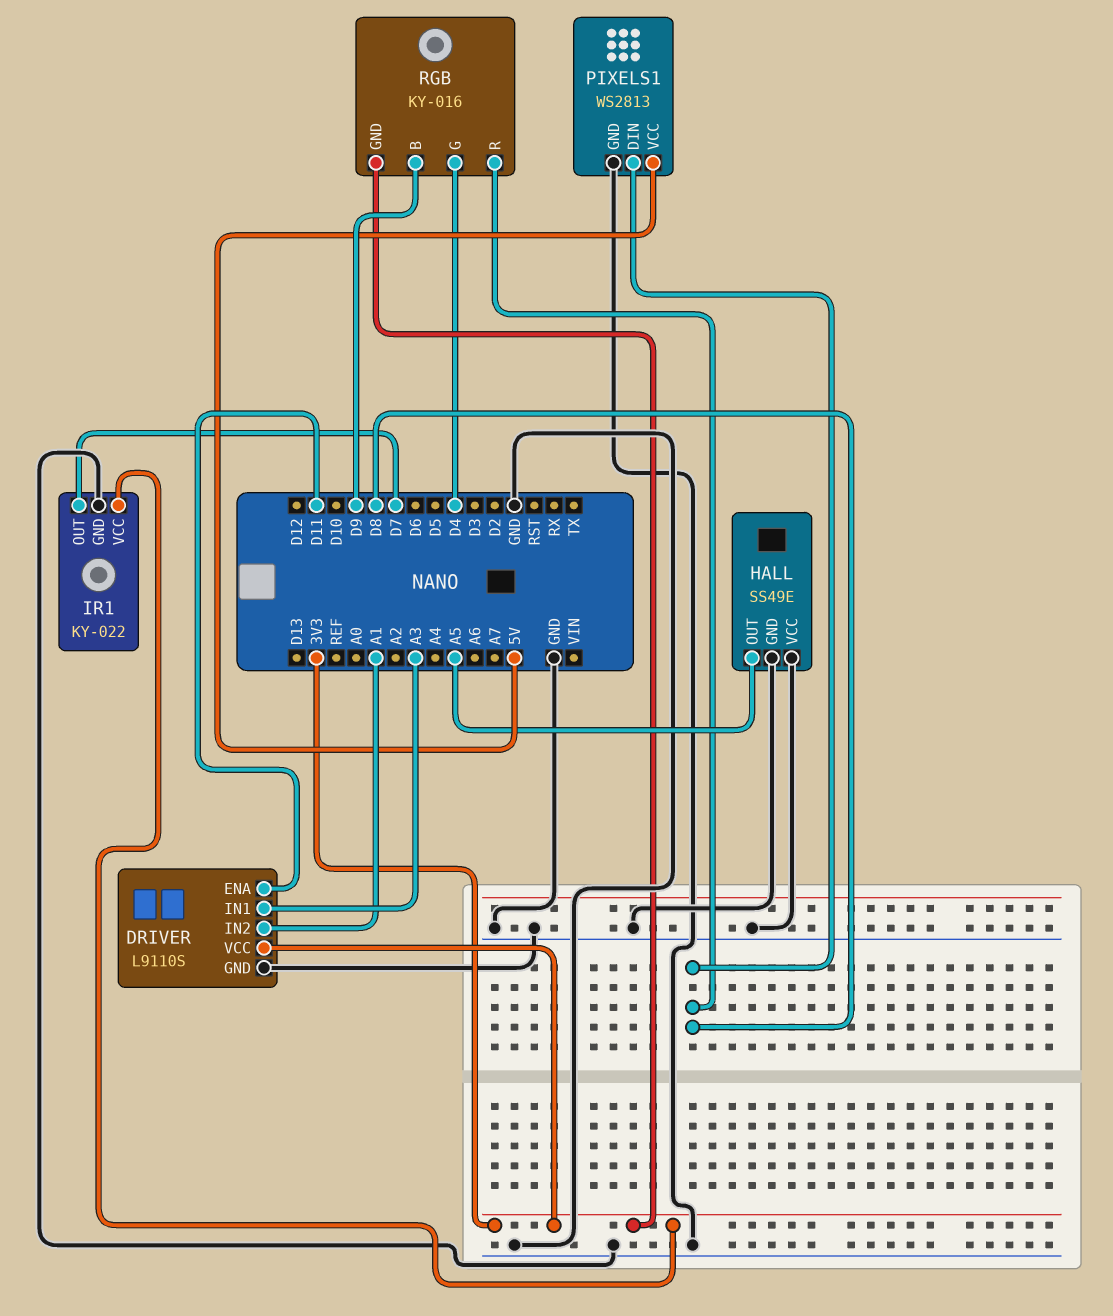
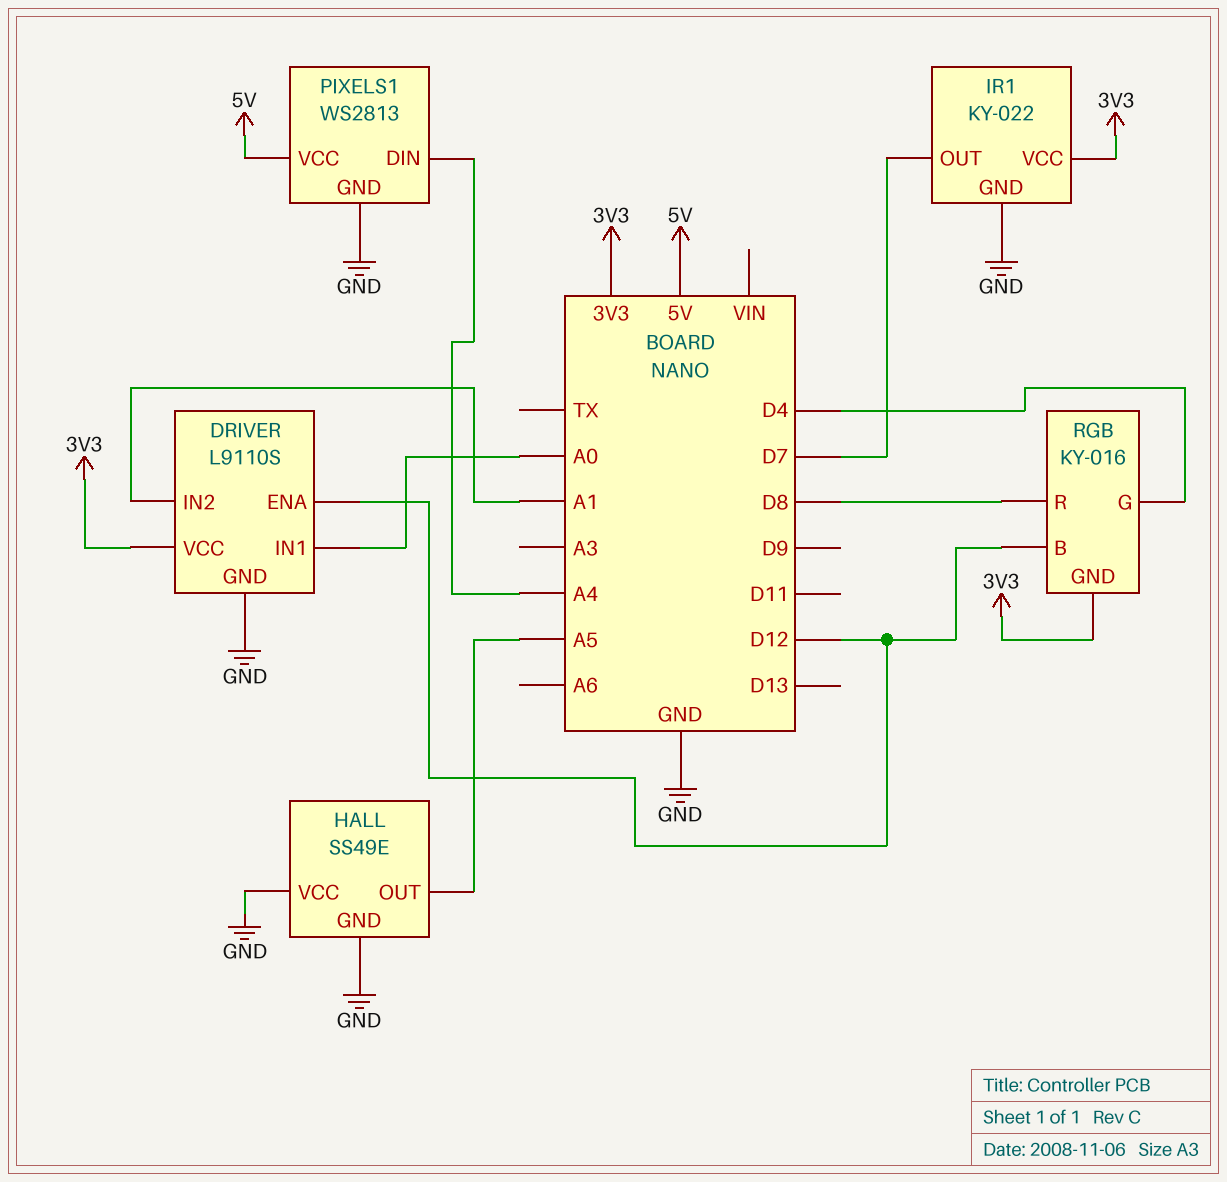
DRIVER pin ENA: D11 -> D12
DRIVER pin IN1: A3 -> A0
PIXELS1 pin DIN: D8 -> A4
RGB pin B: D9 -> D12

